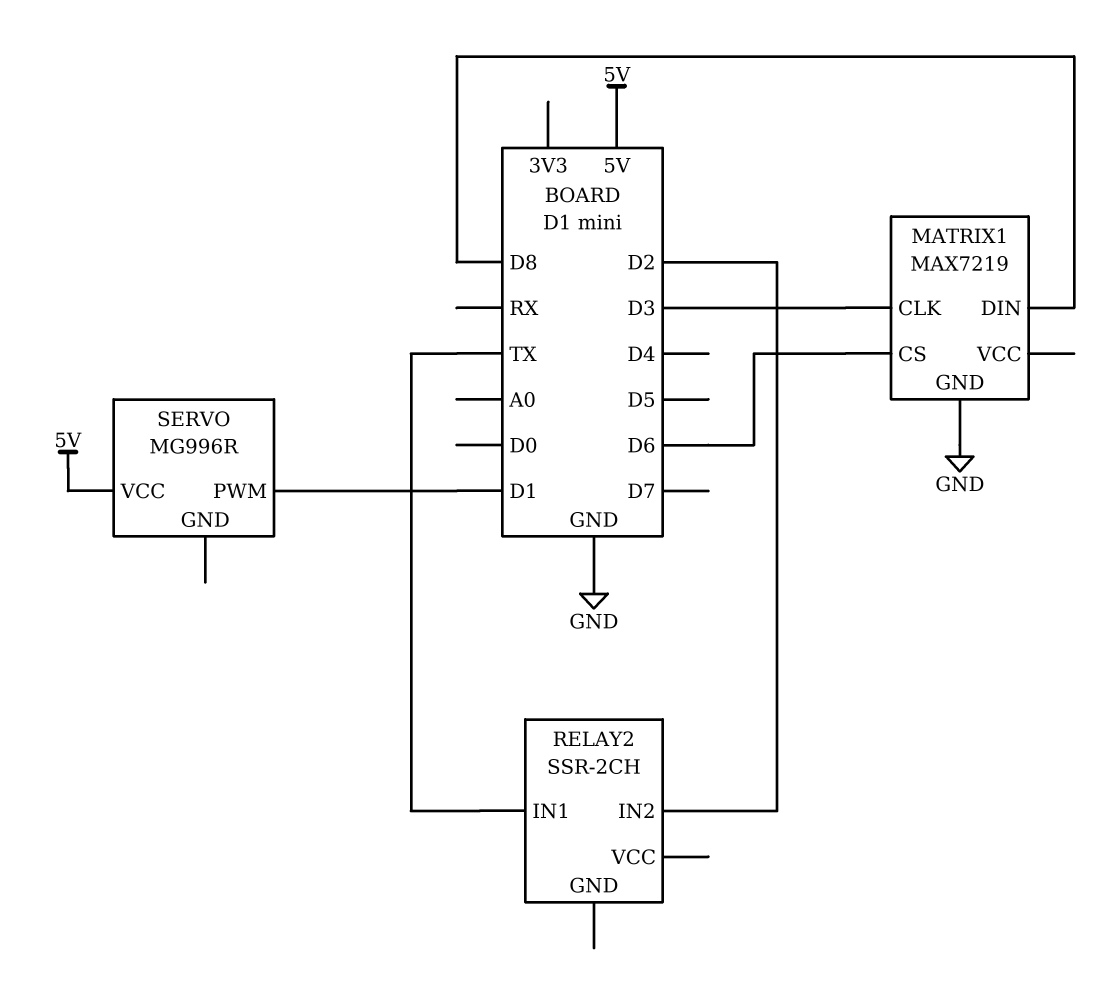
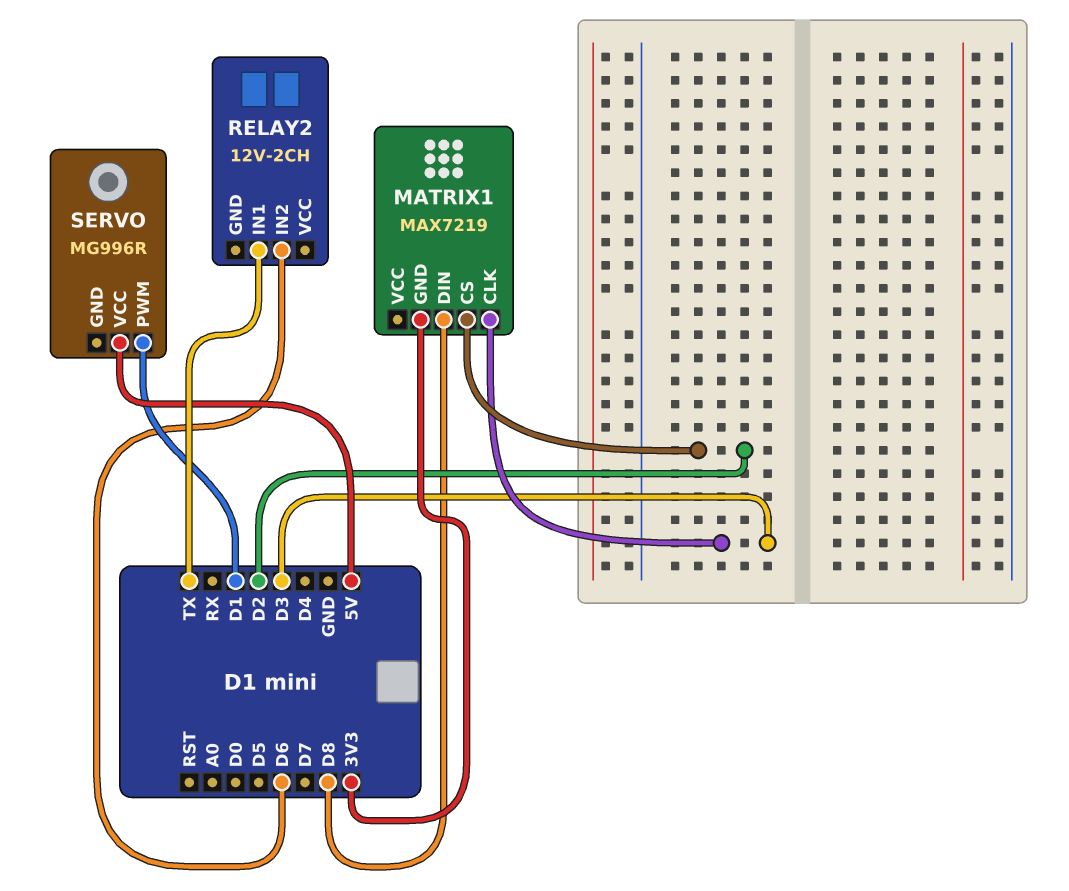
MATRIX1 pin CS: D6 -> D2
MATRIX1 pin GND: GND -> 3V3
RELAY2: SSR-2CH -> 12V-2CH
RELAY2 pin IN2: D2 -> D6

